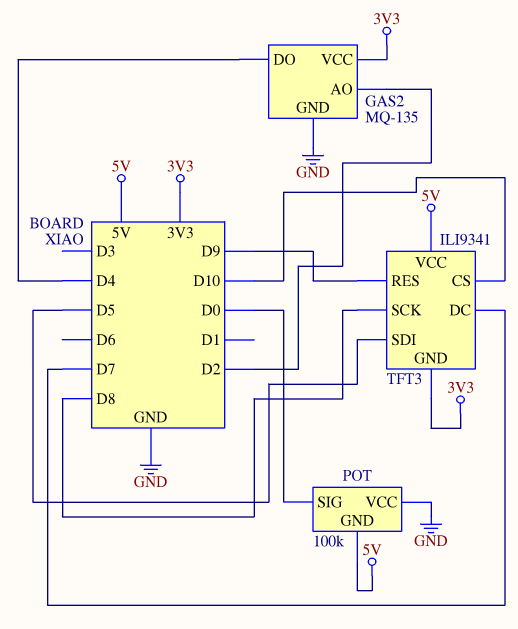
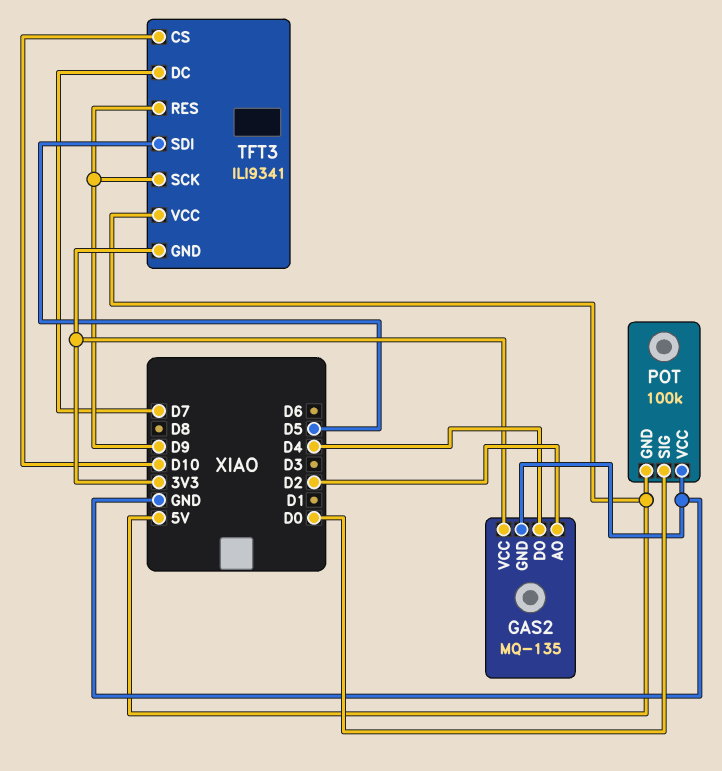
TFT3 pin SCK: D8 -> D9

